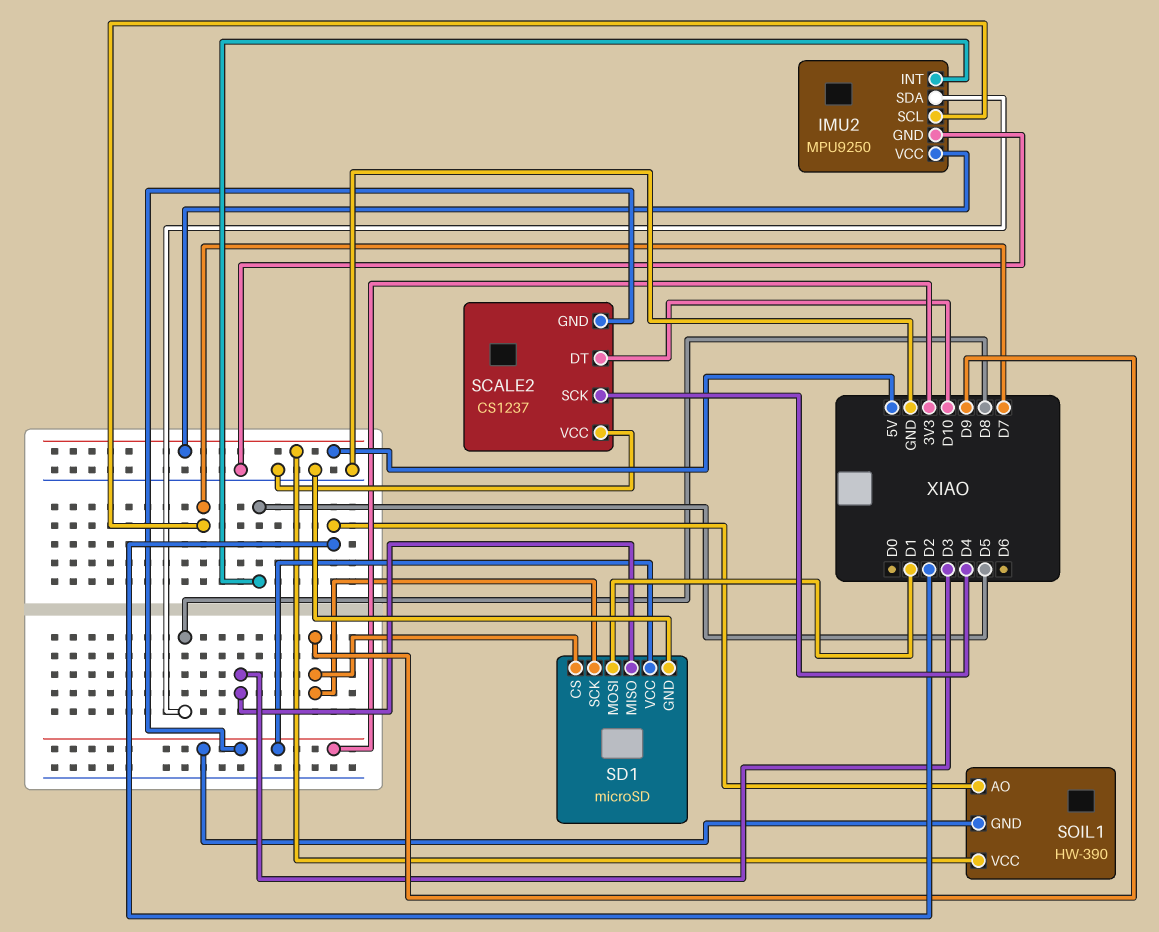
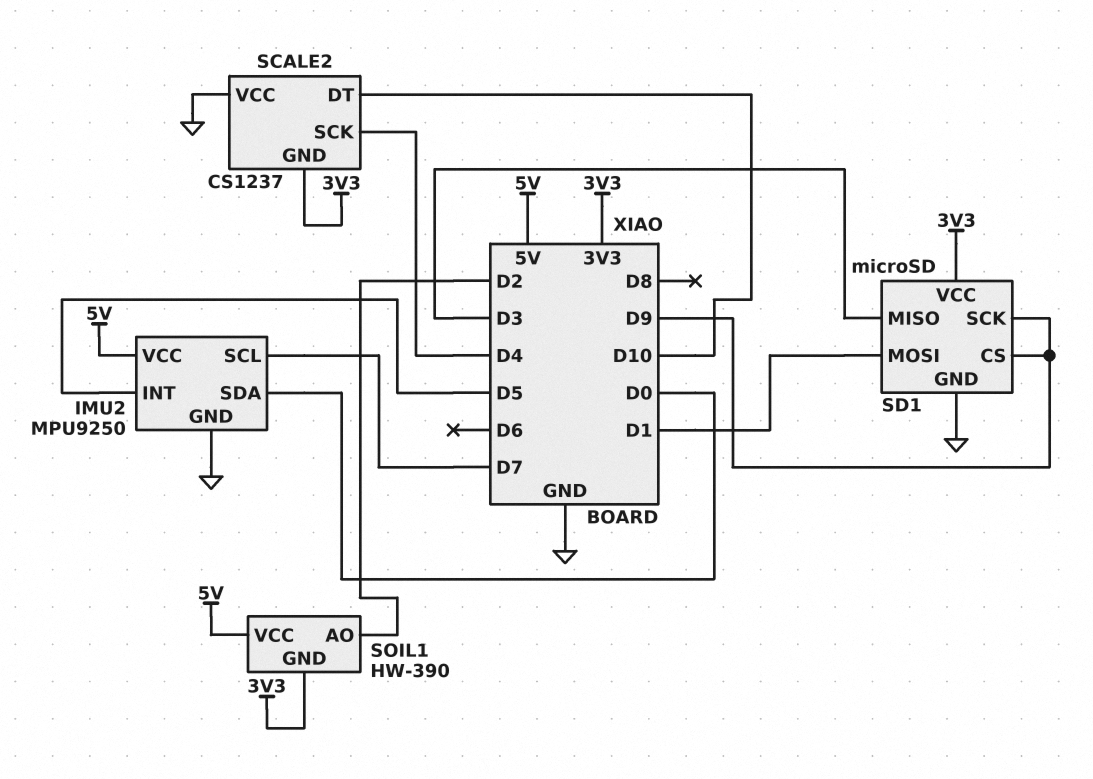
IMU2 pin SDA: D8 -> D0

